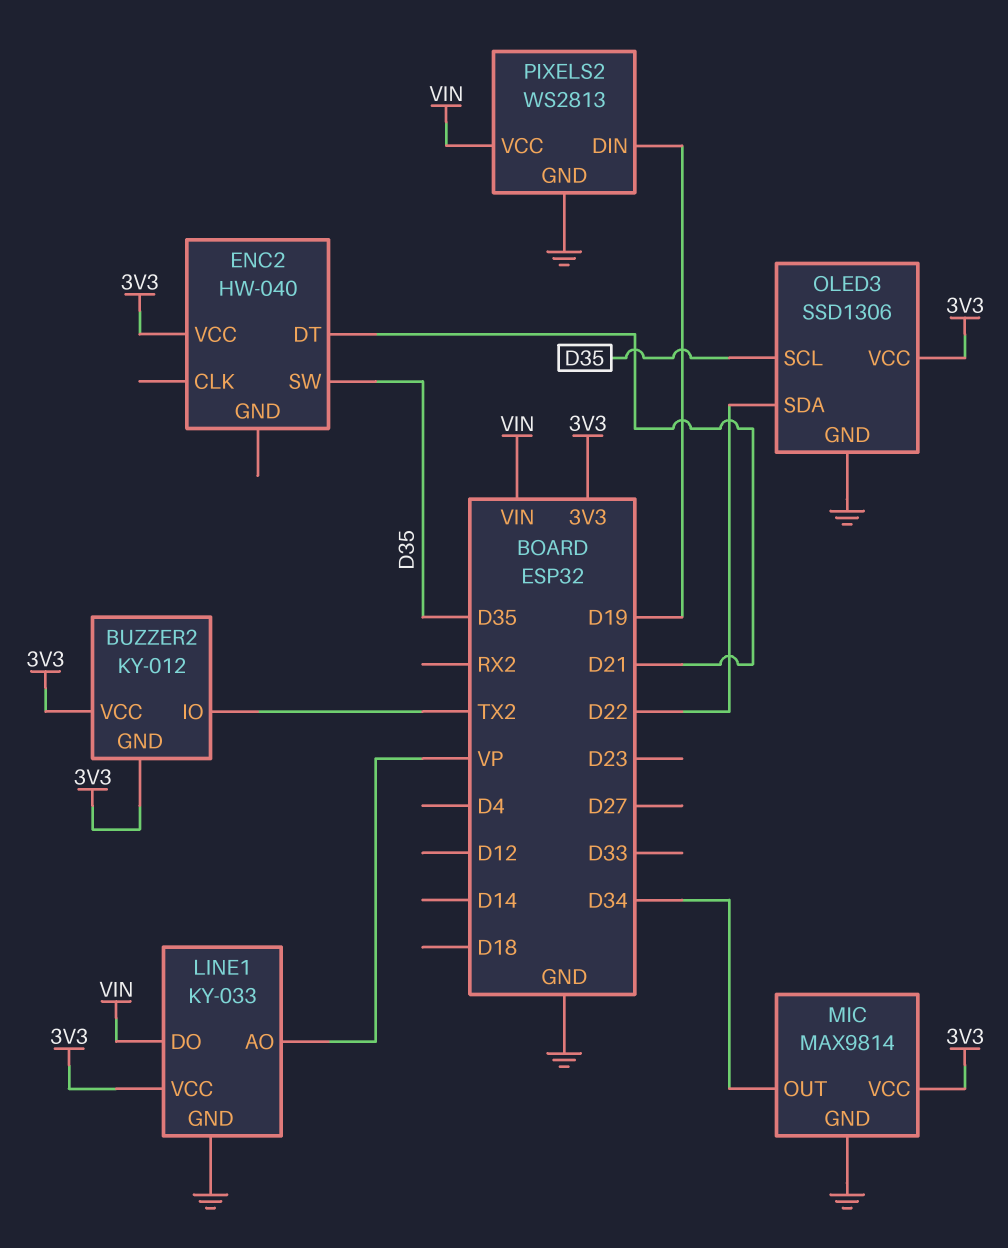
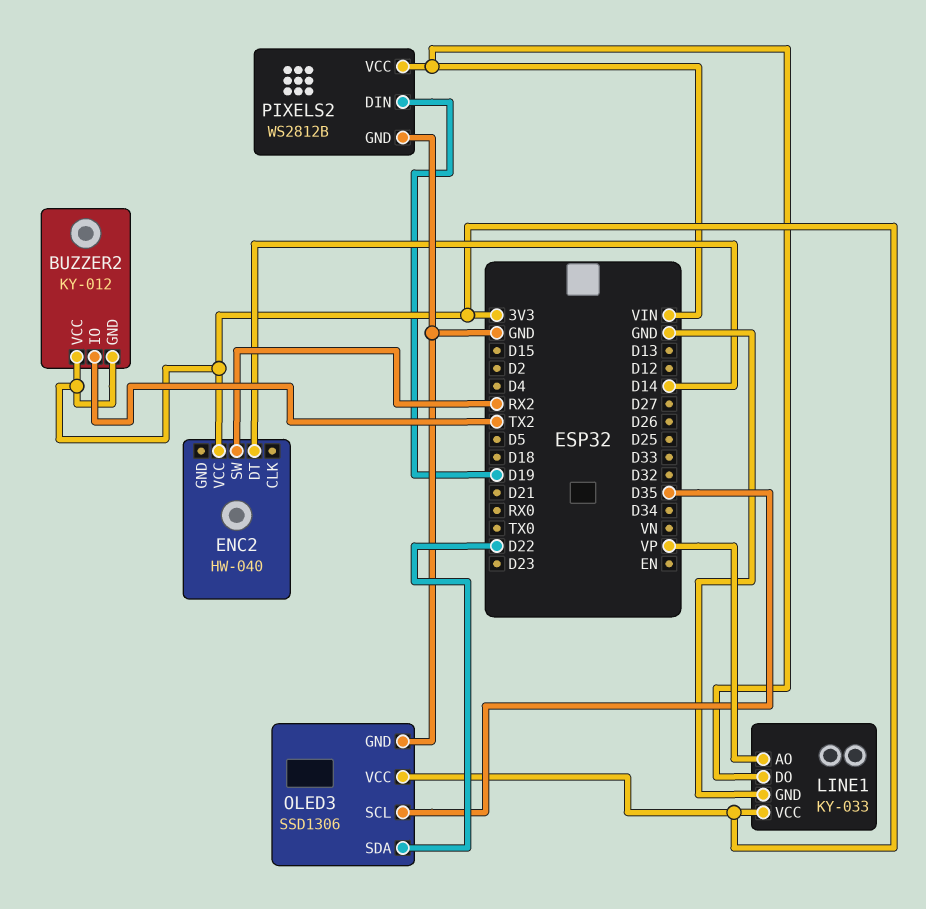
ENC2 pin DT: D21 -> D14
ENC2 pin SW: D35 -> RX2
MIC: MAX9814 -> none
MIC pin GND: GND -> none
MIC pin OUT: D34 -> none
MIC pin VCC: 3V3 -> none
PIXELS2: WS2813 -> WS2812B

